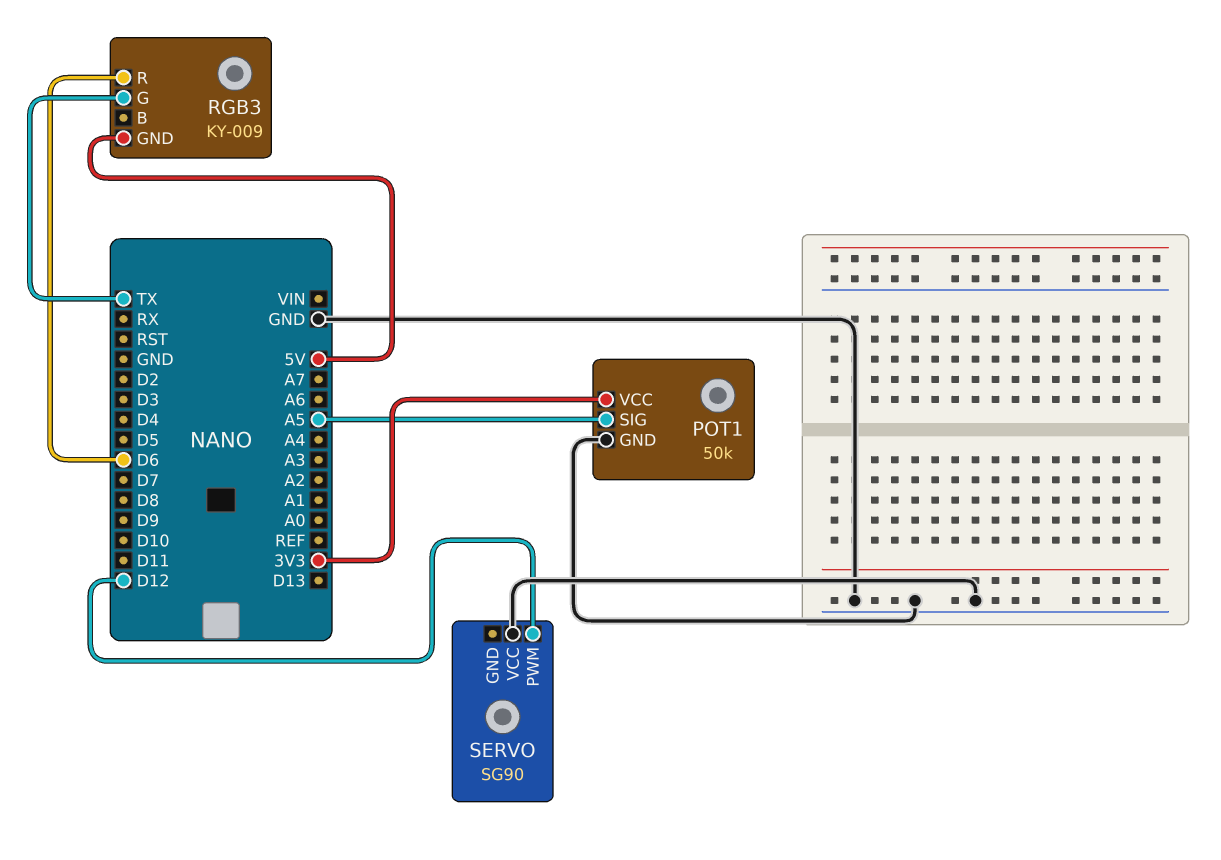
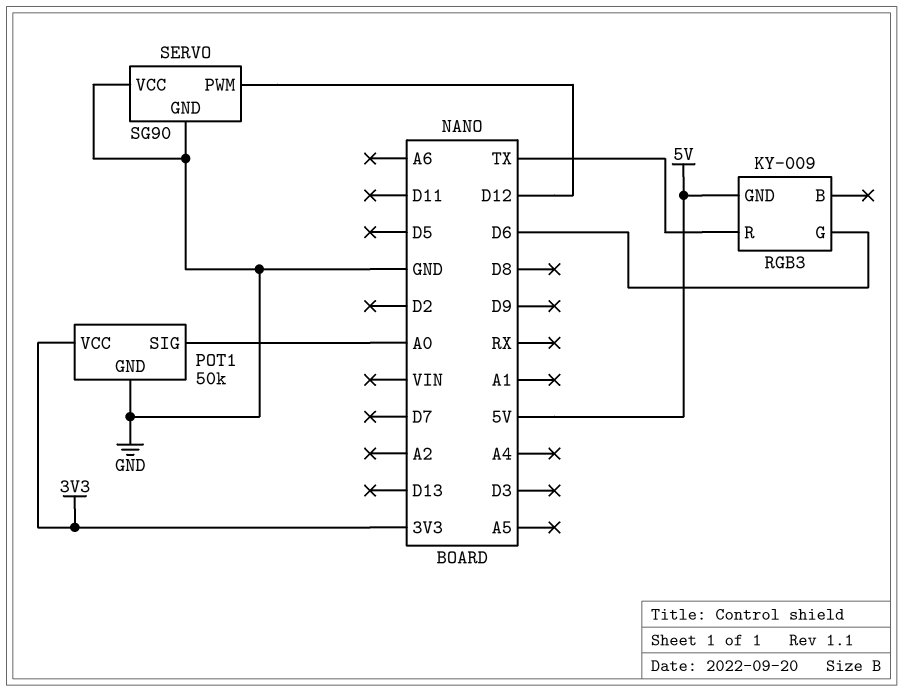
POT1 pin SIG: A5 -> A0
RGB3 pin G: TX -> D6
RGB3 pin R: D6 -> TX
SERVO pin GND: none -> GND

